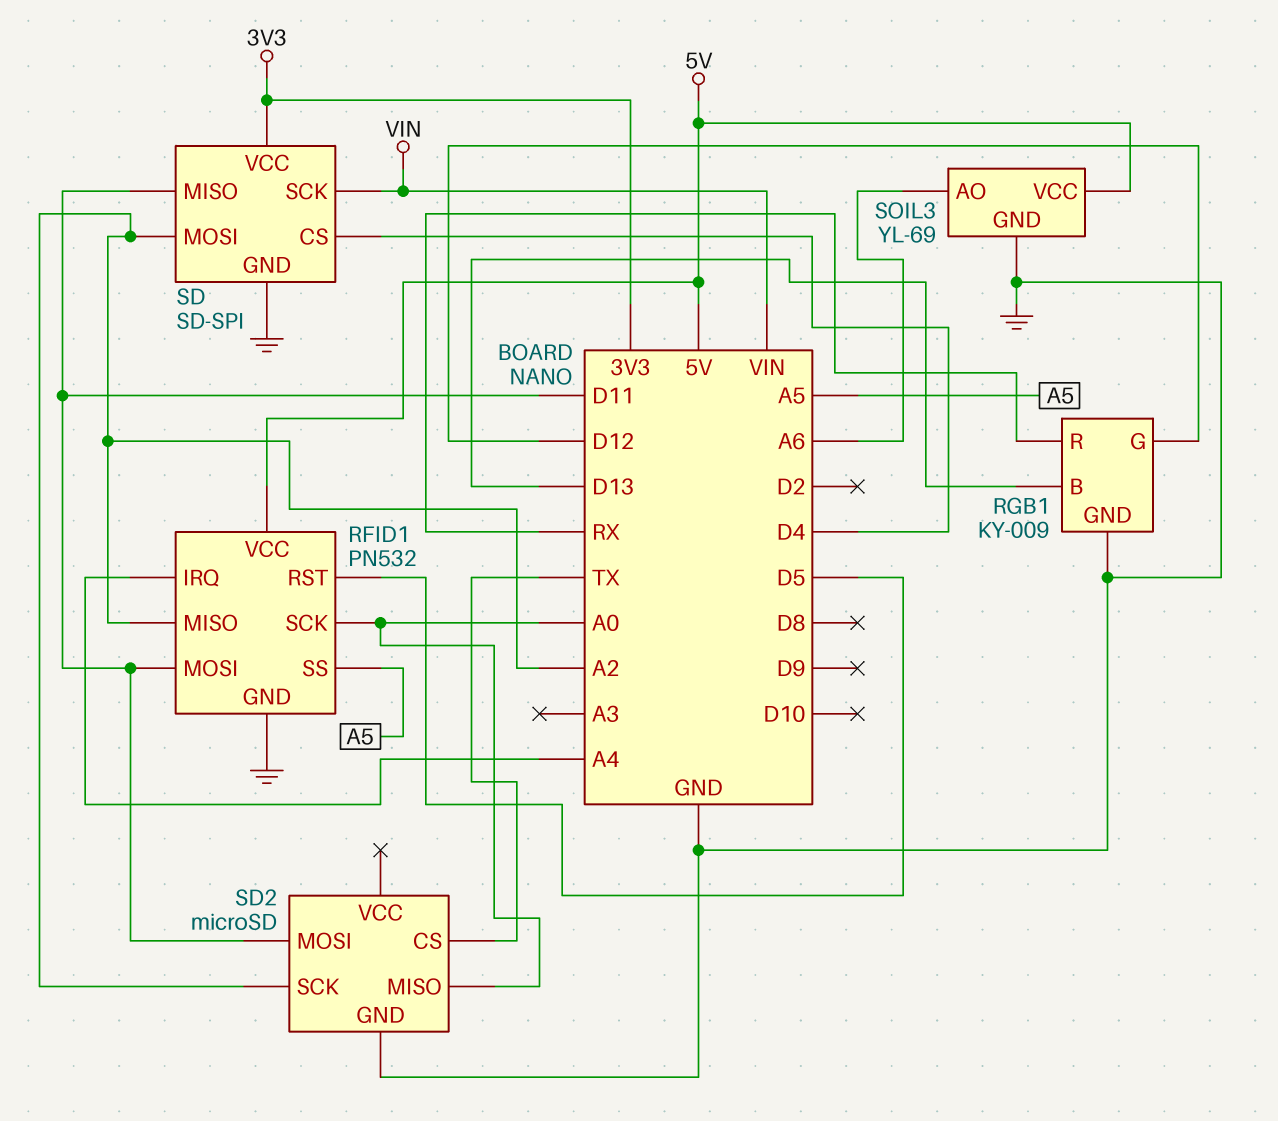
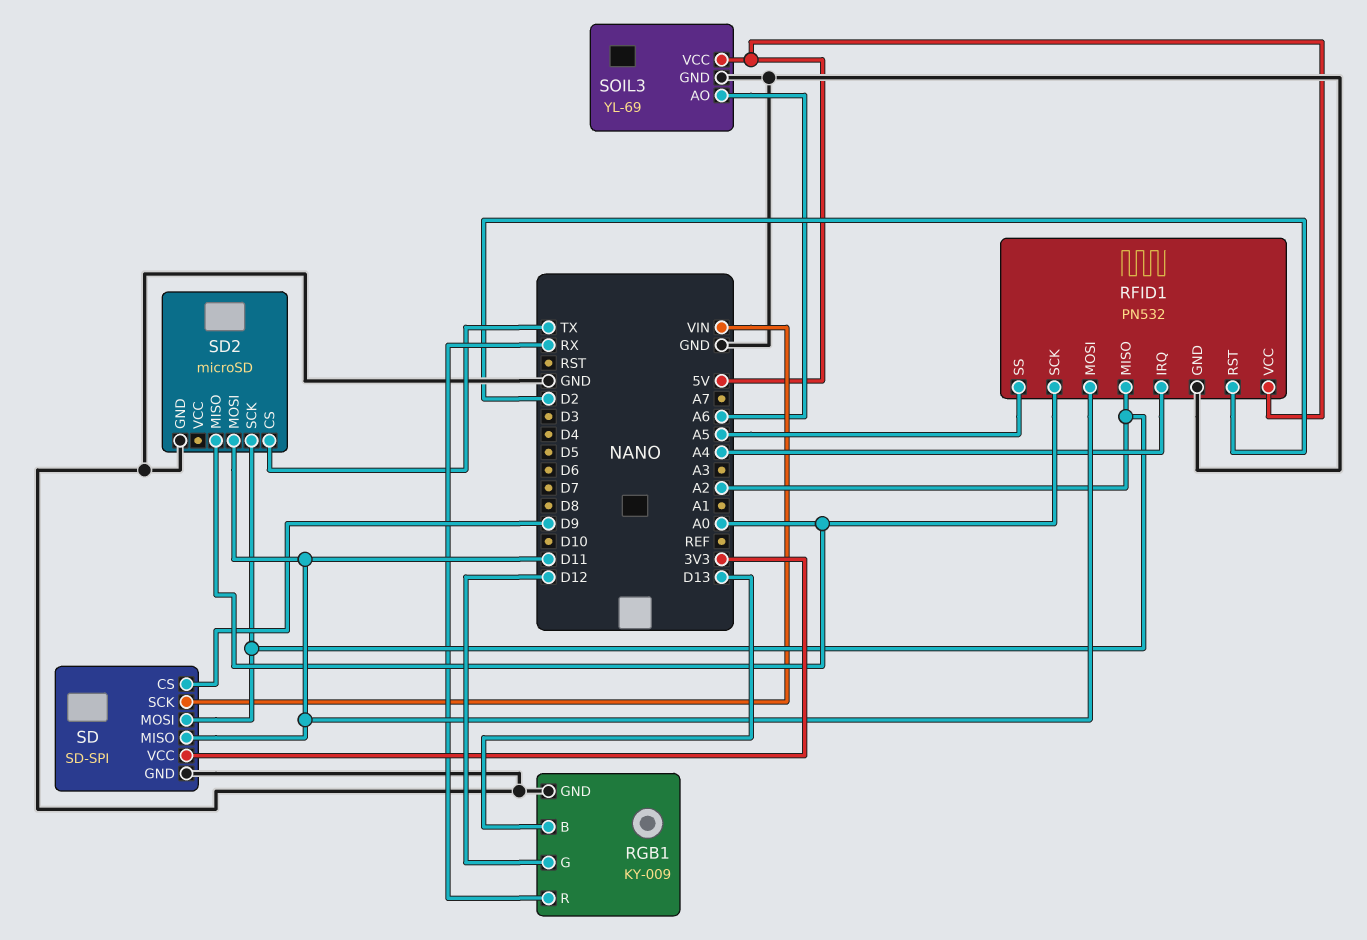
RFID1 pin RST: D5 -> D2
SD pin CS: D4 -> D9

